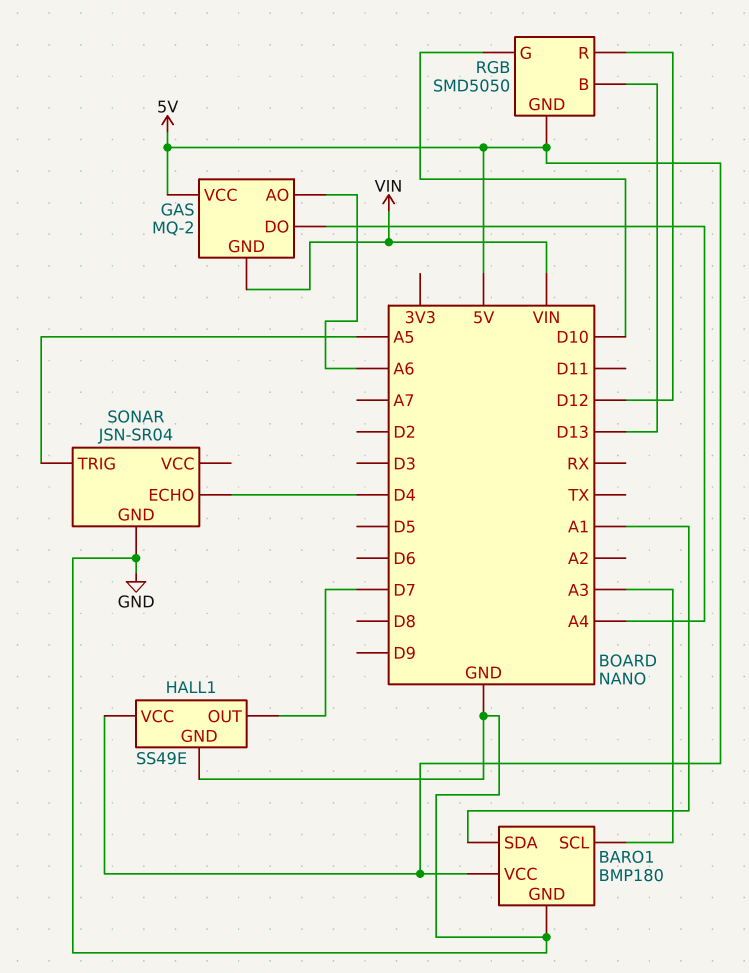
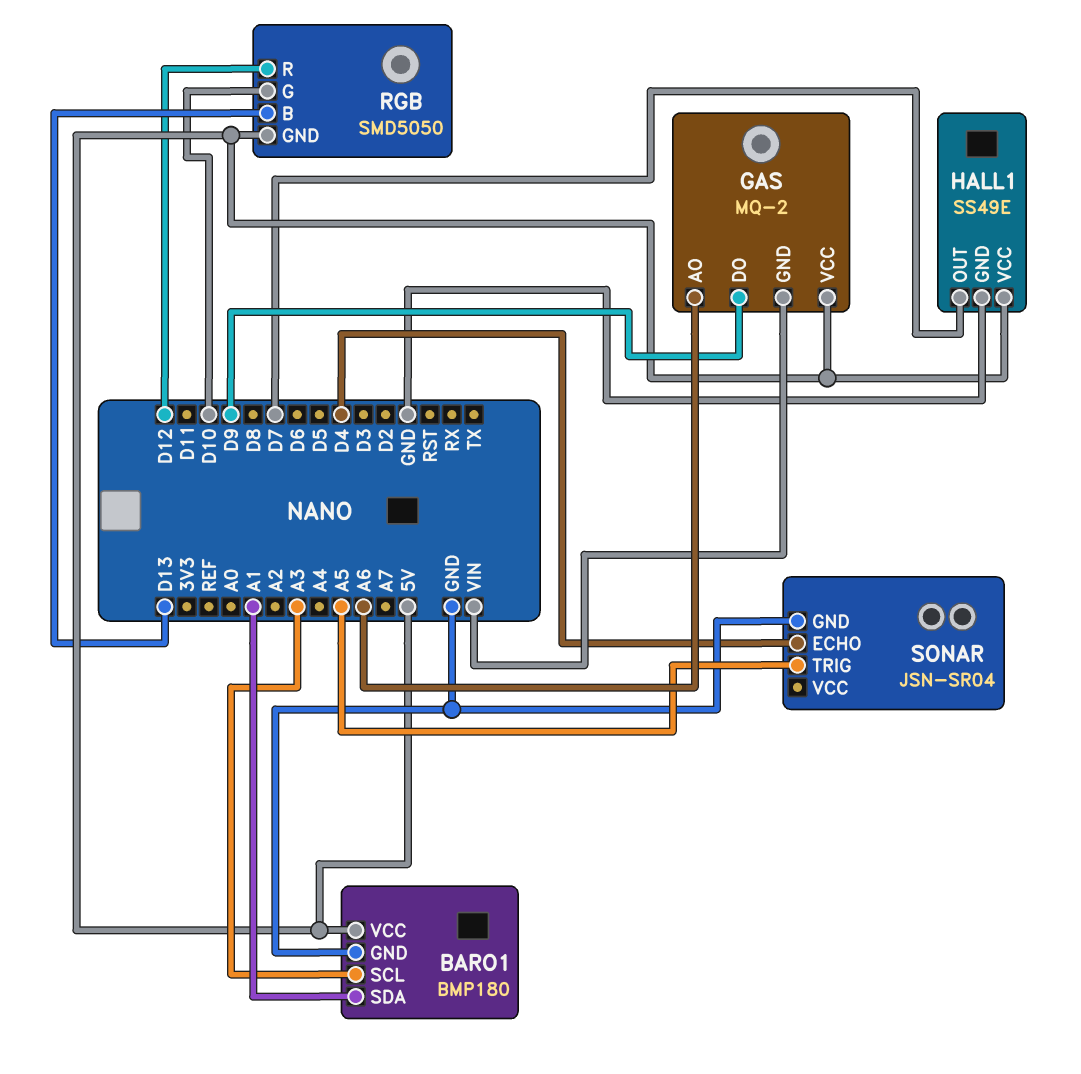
GAS pin DO: A4 -> D9

